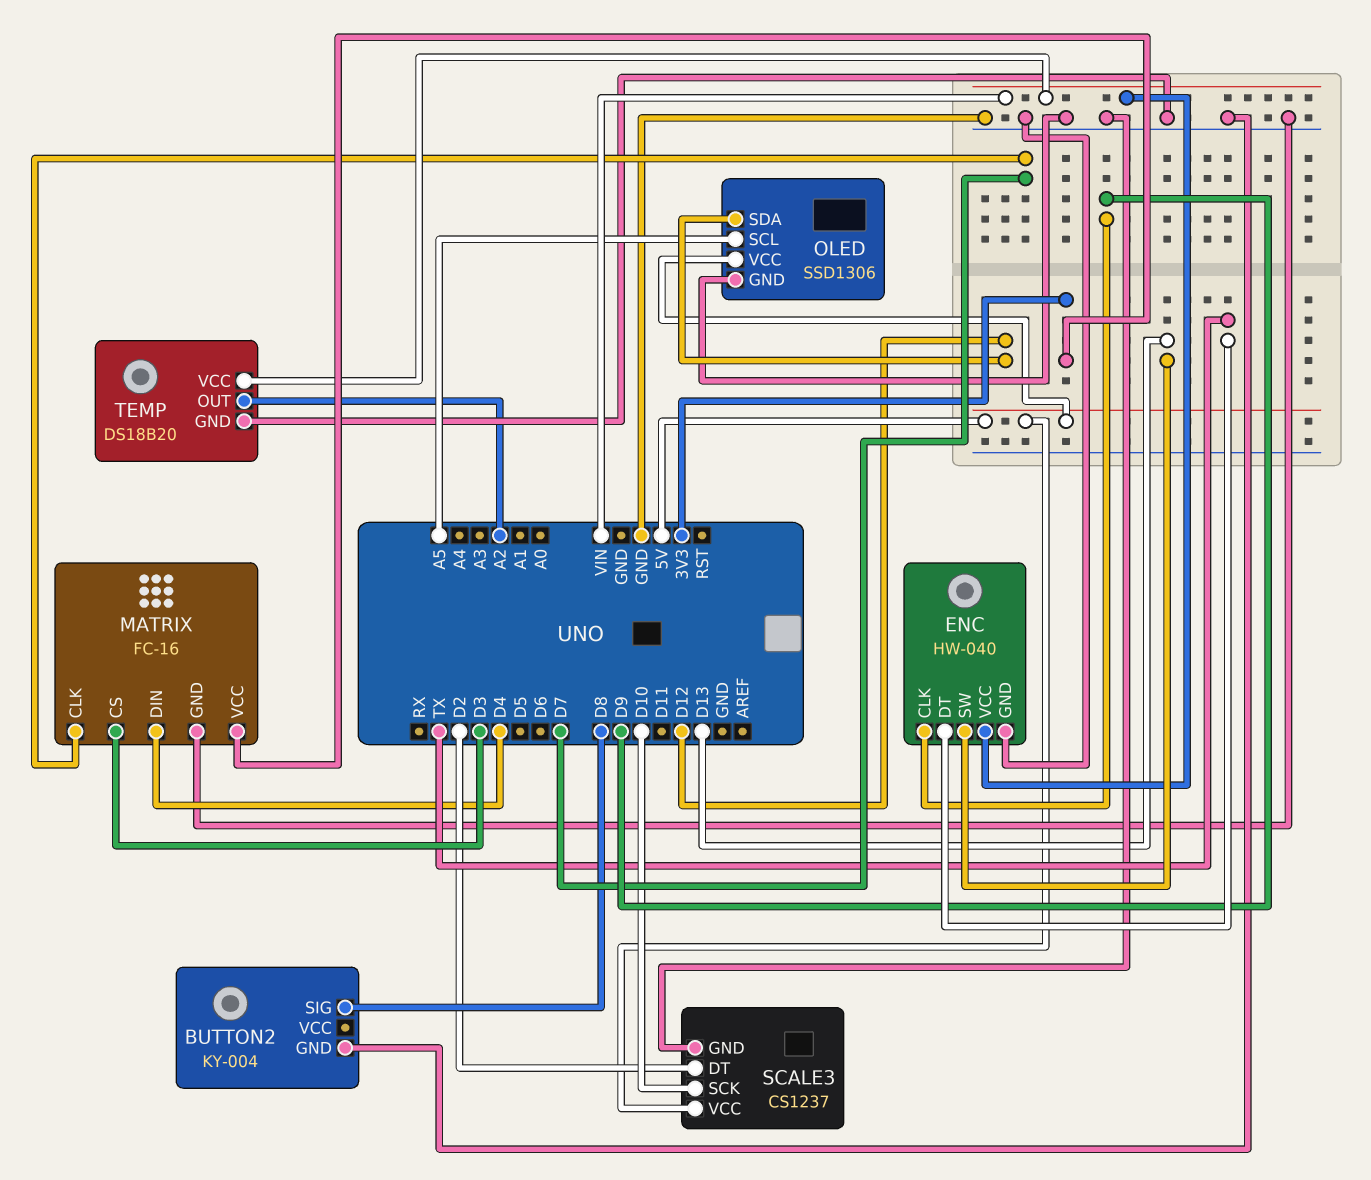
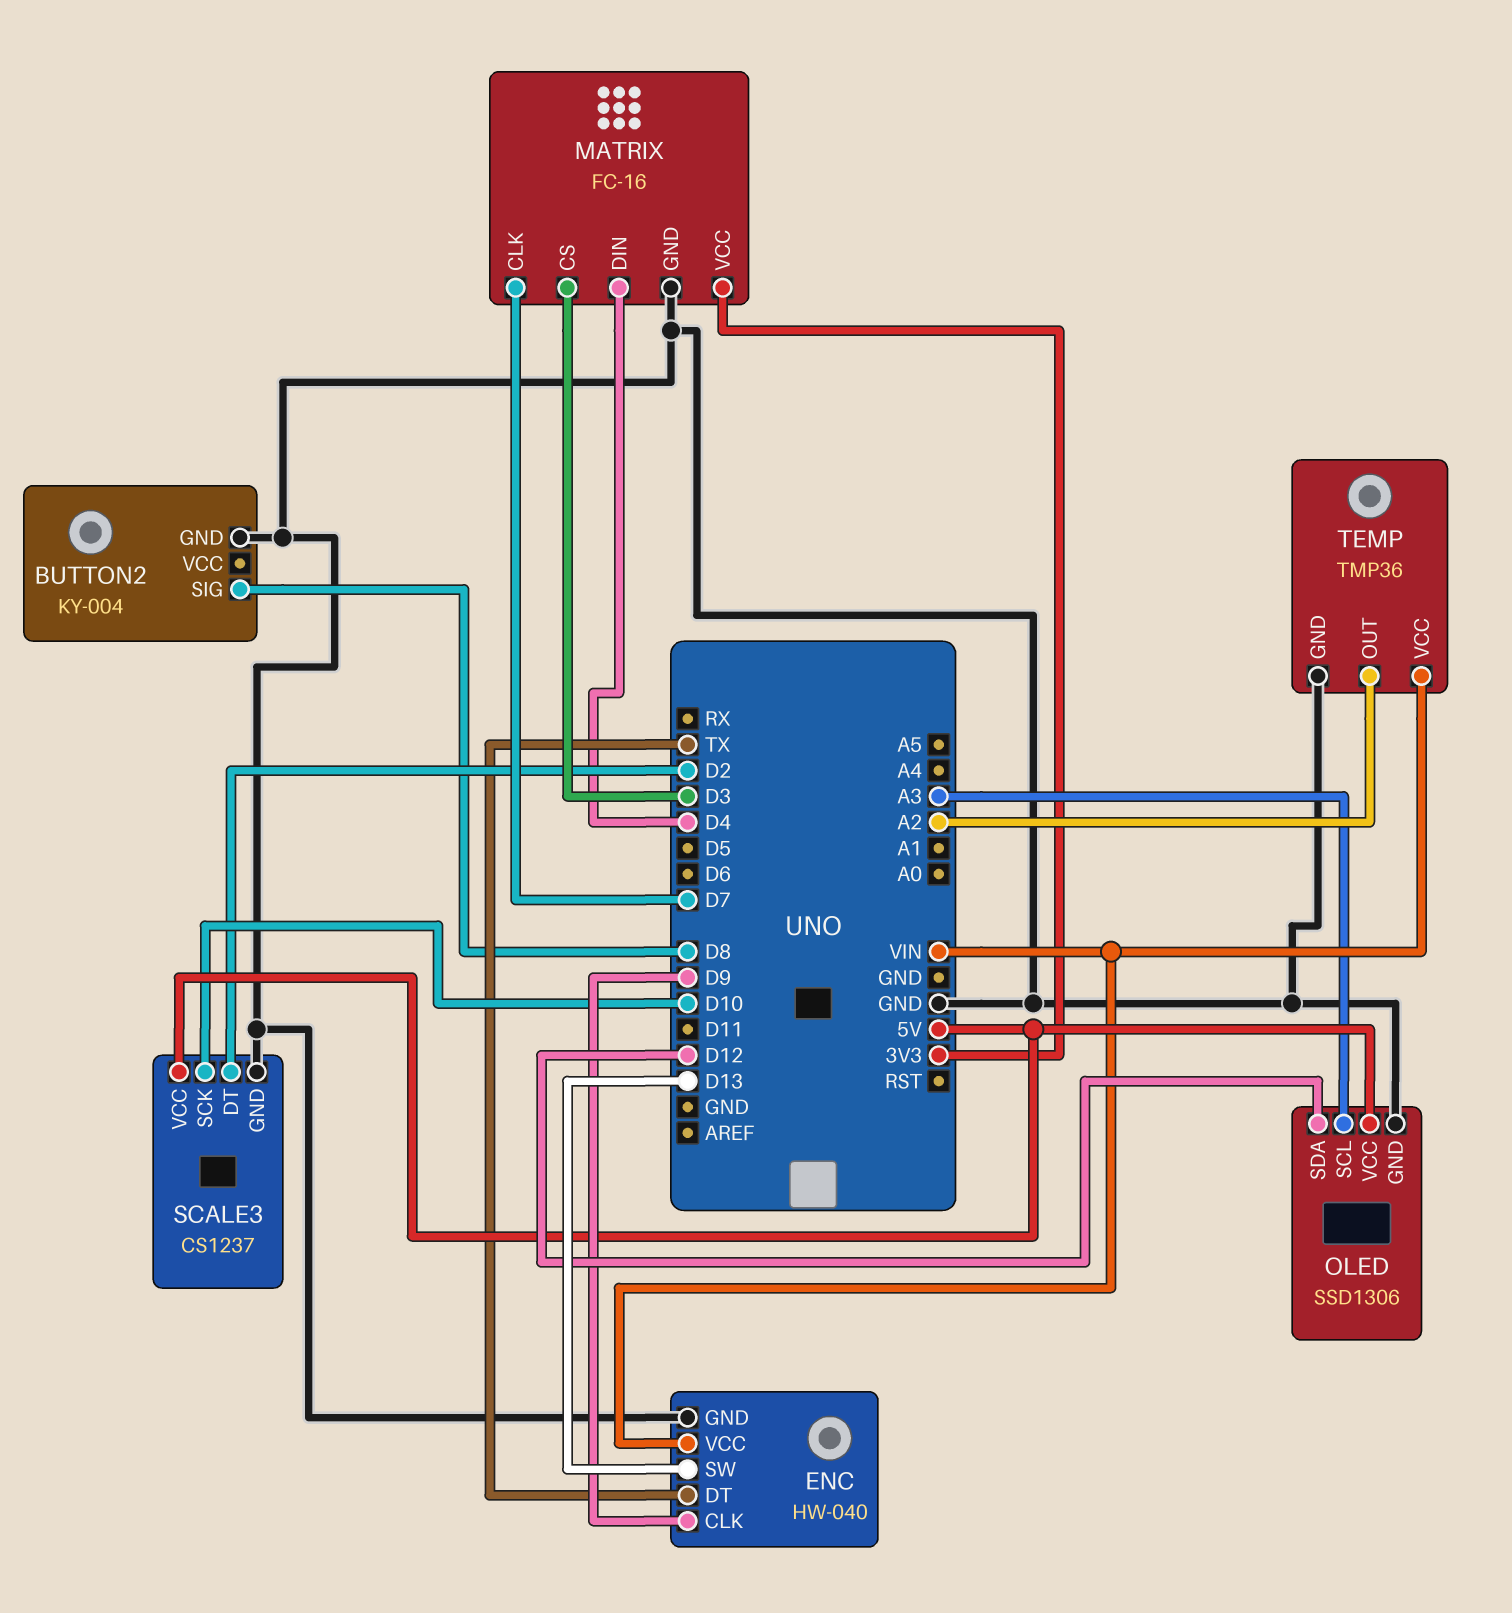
OLED pin SCL: A5 -> A3
TEMP: DS18B20 -> TMP36

